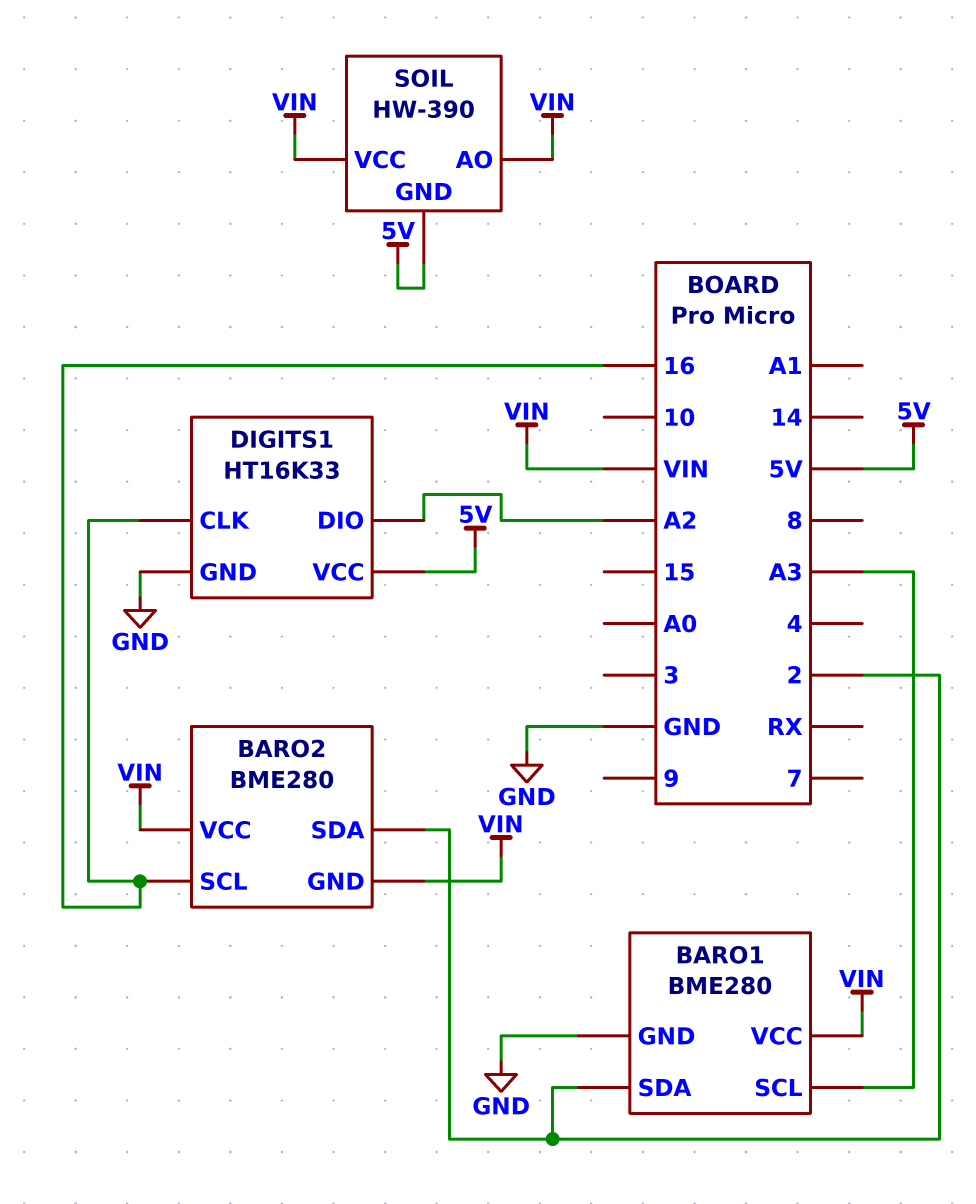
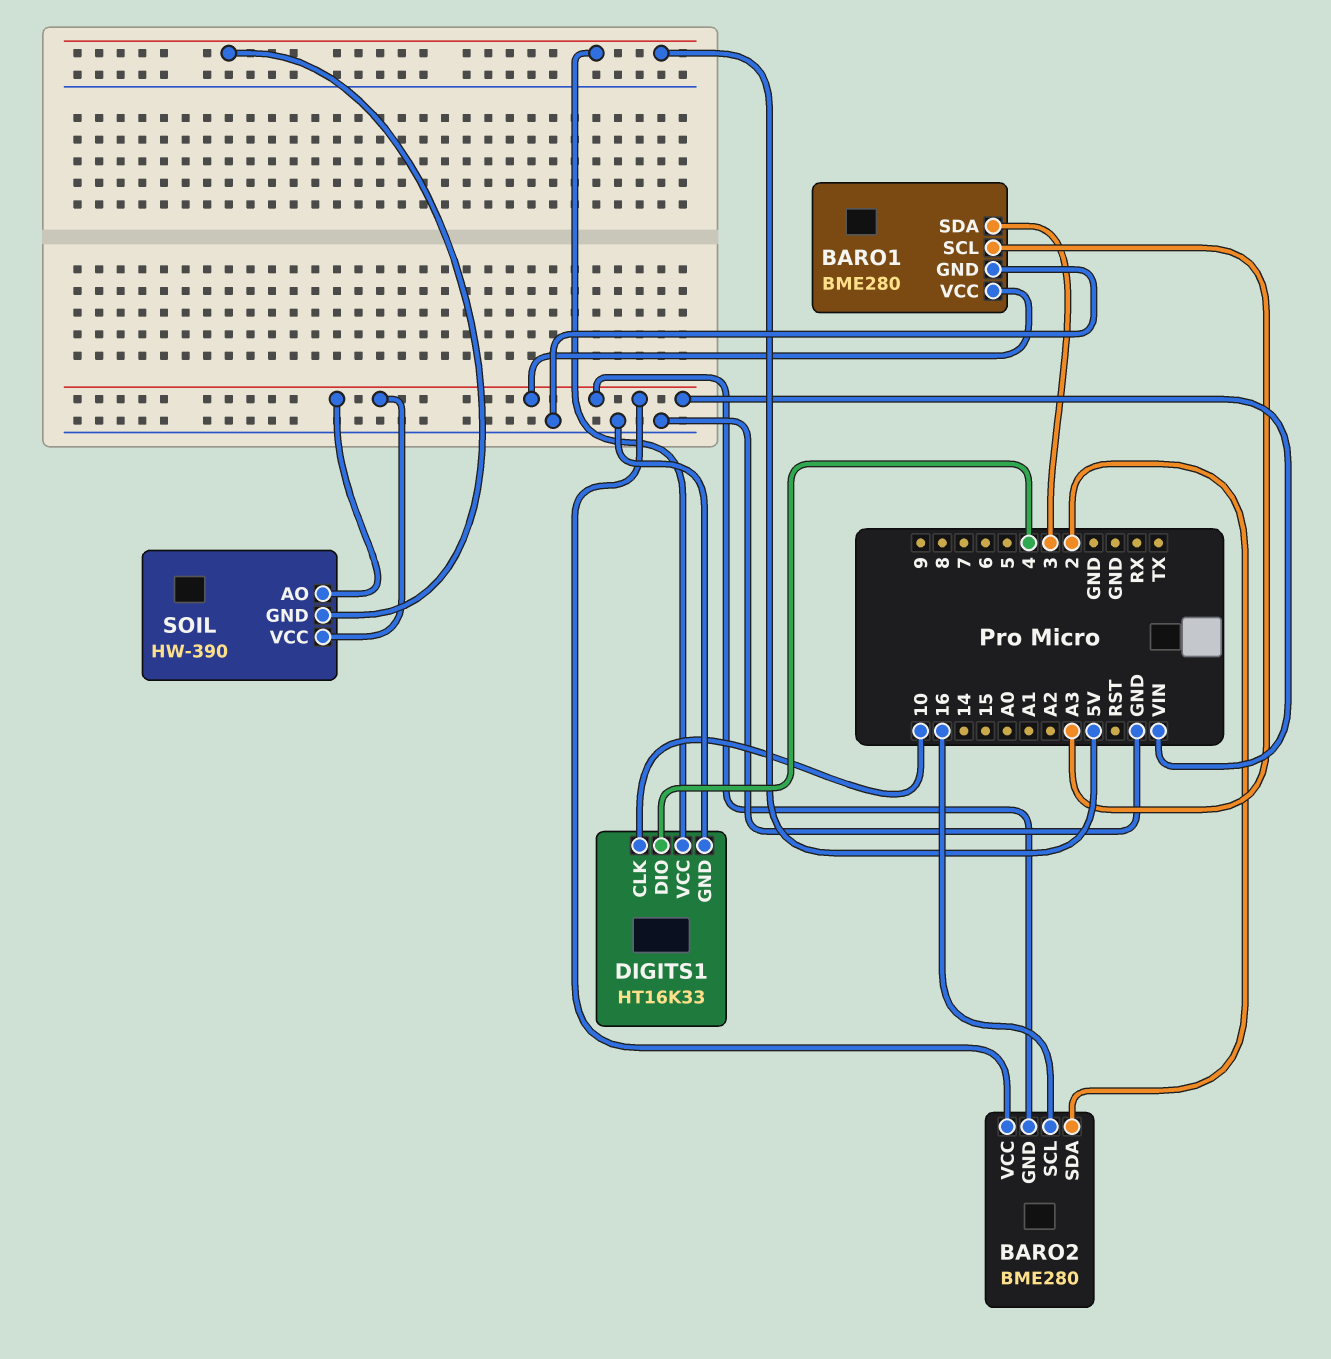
BARO1 pin SDA: 2 -> 3
DIGITS1 pin CLK: 16 -> 10
DIGITS1 pin DIO: A2 -> 4

